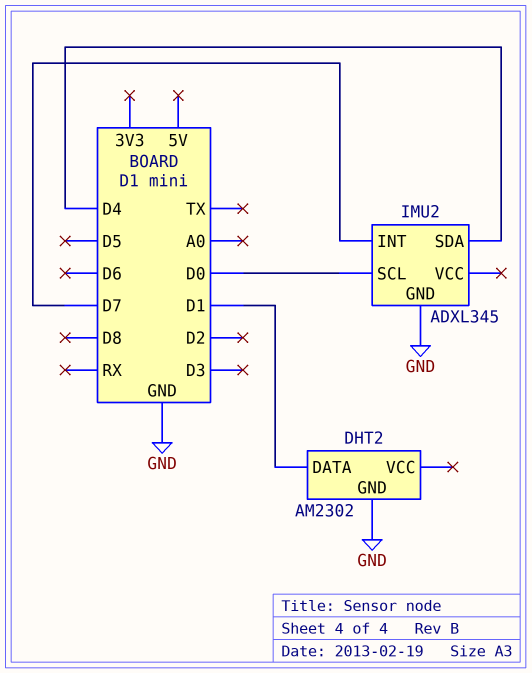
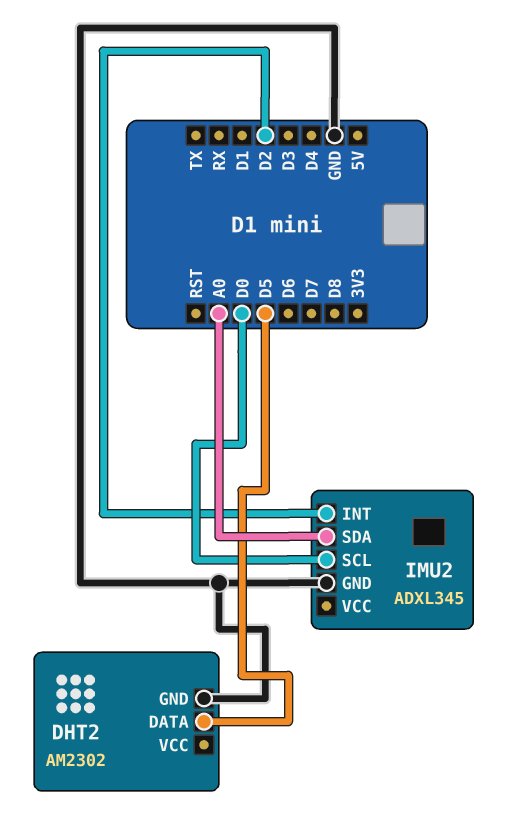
DHT2 pin DATA: D1 -> D5
IMU2 pin INT: D7 -> D2
IMU2 pin SDA: D4 -> A0

